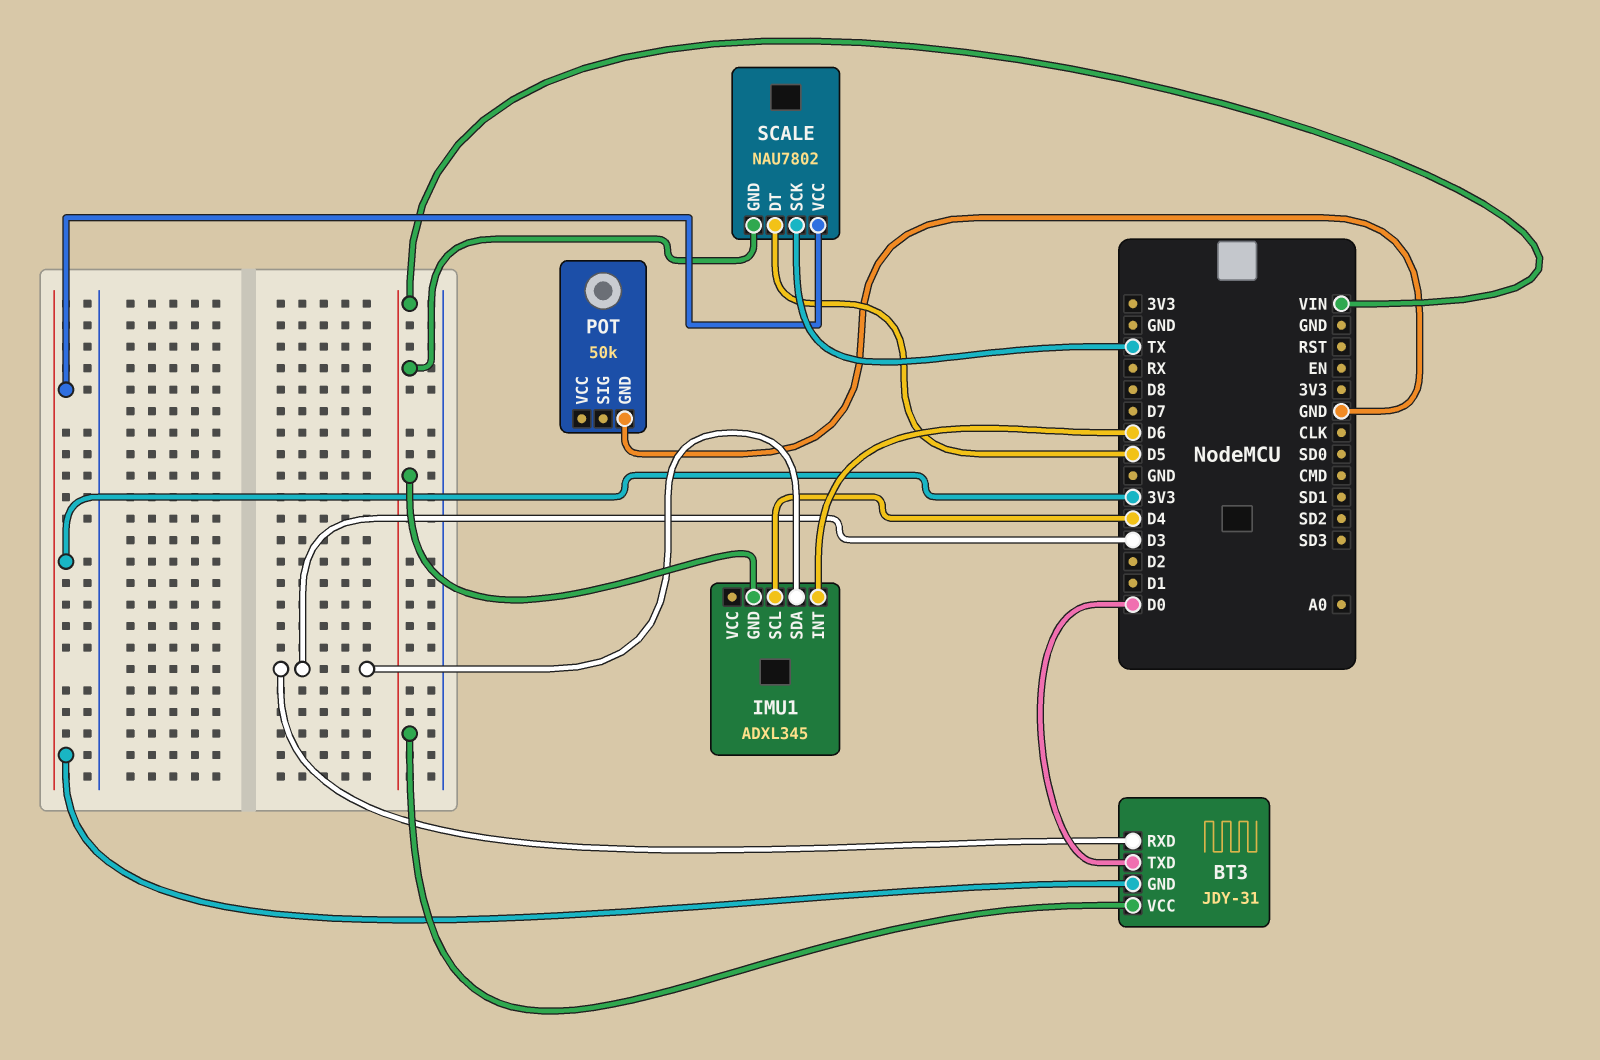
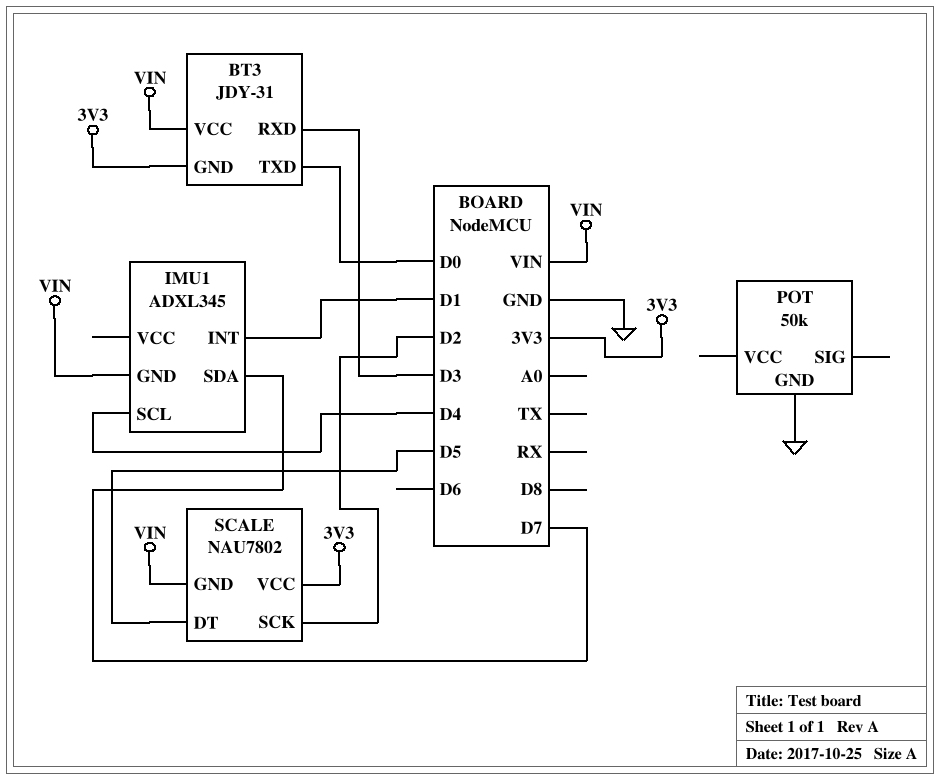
IMU1 pin INT: D6 -> D1
IMU1 pin SDA: D3 -> D7
SCALE pin SCK: TX -> D2

